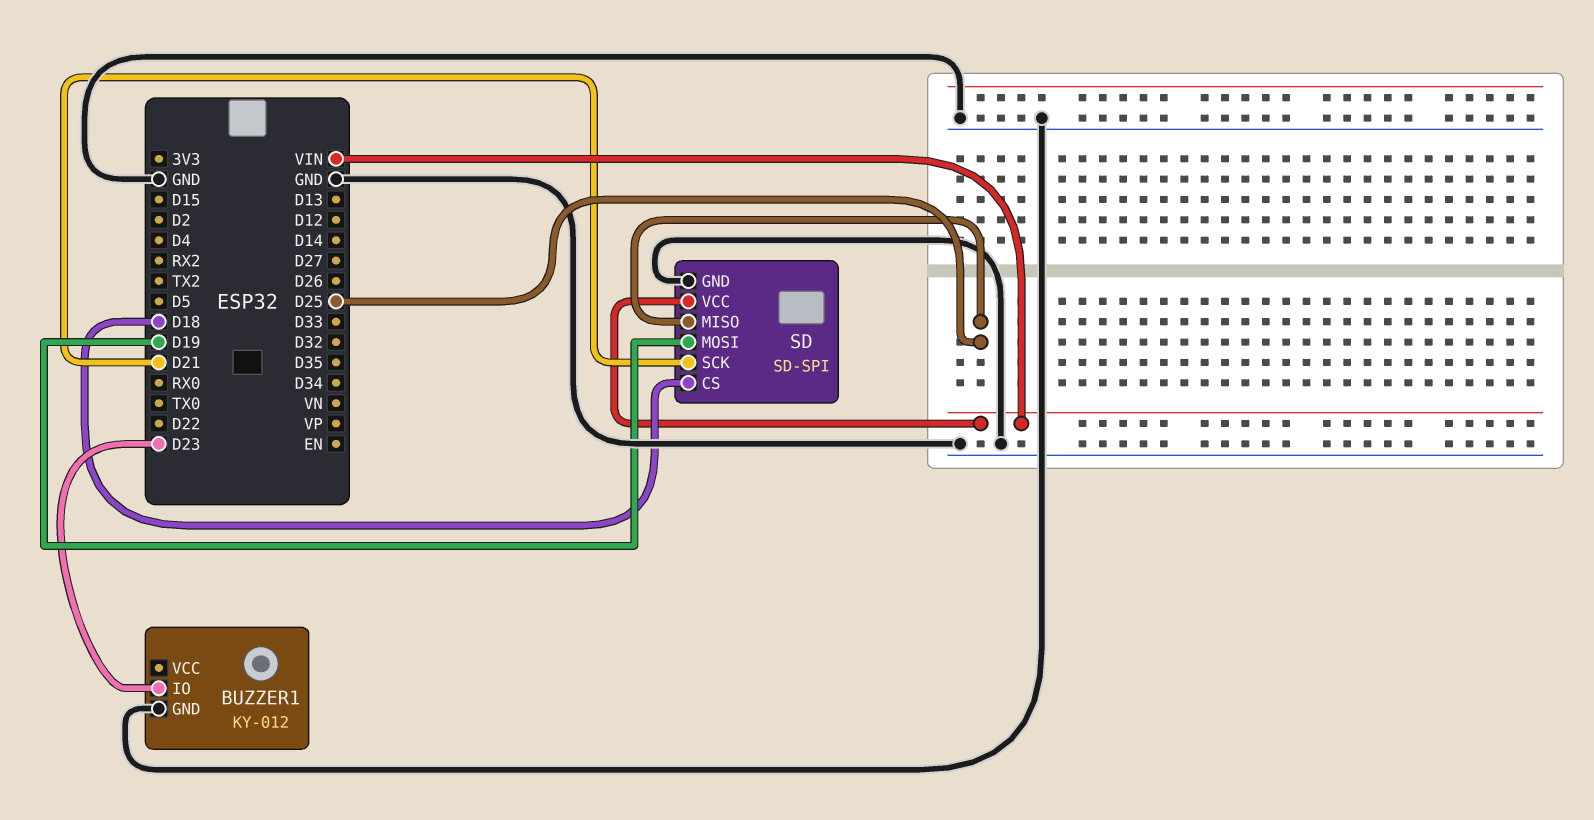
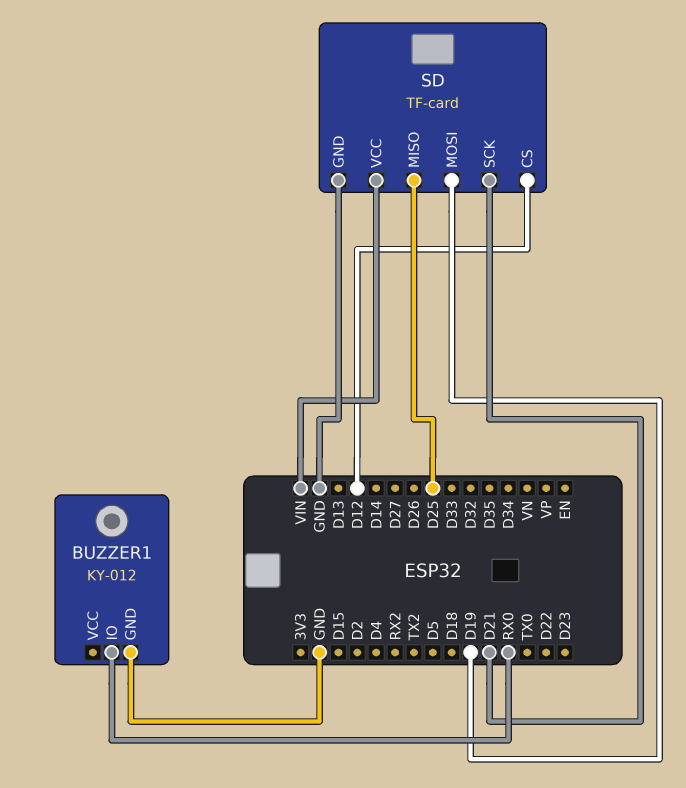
BUZZER1 pin IO: D23 -> RX0
SD: SD-SPI -> TF-card
SD pin CS: D18 -> D12

